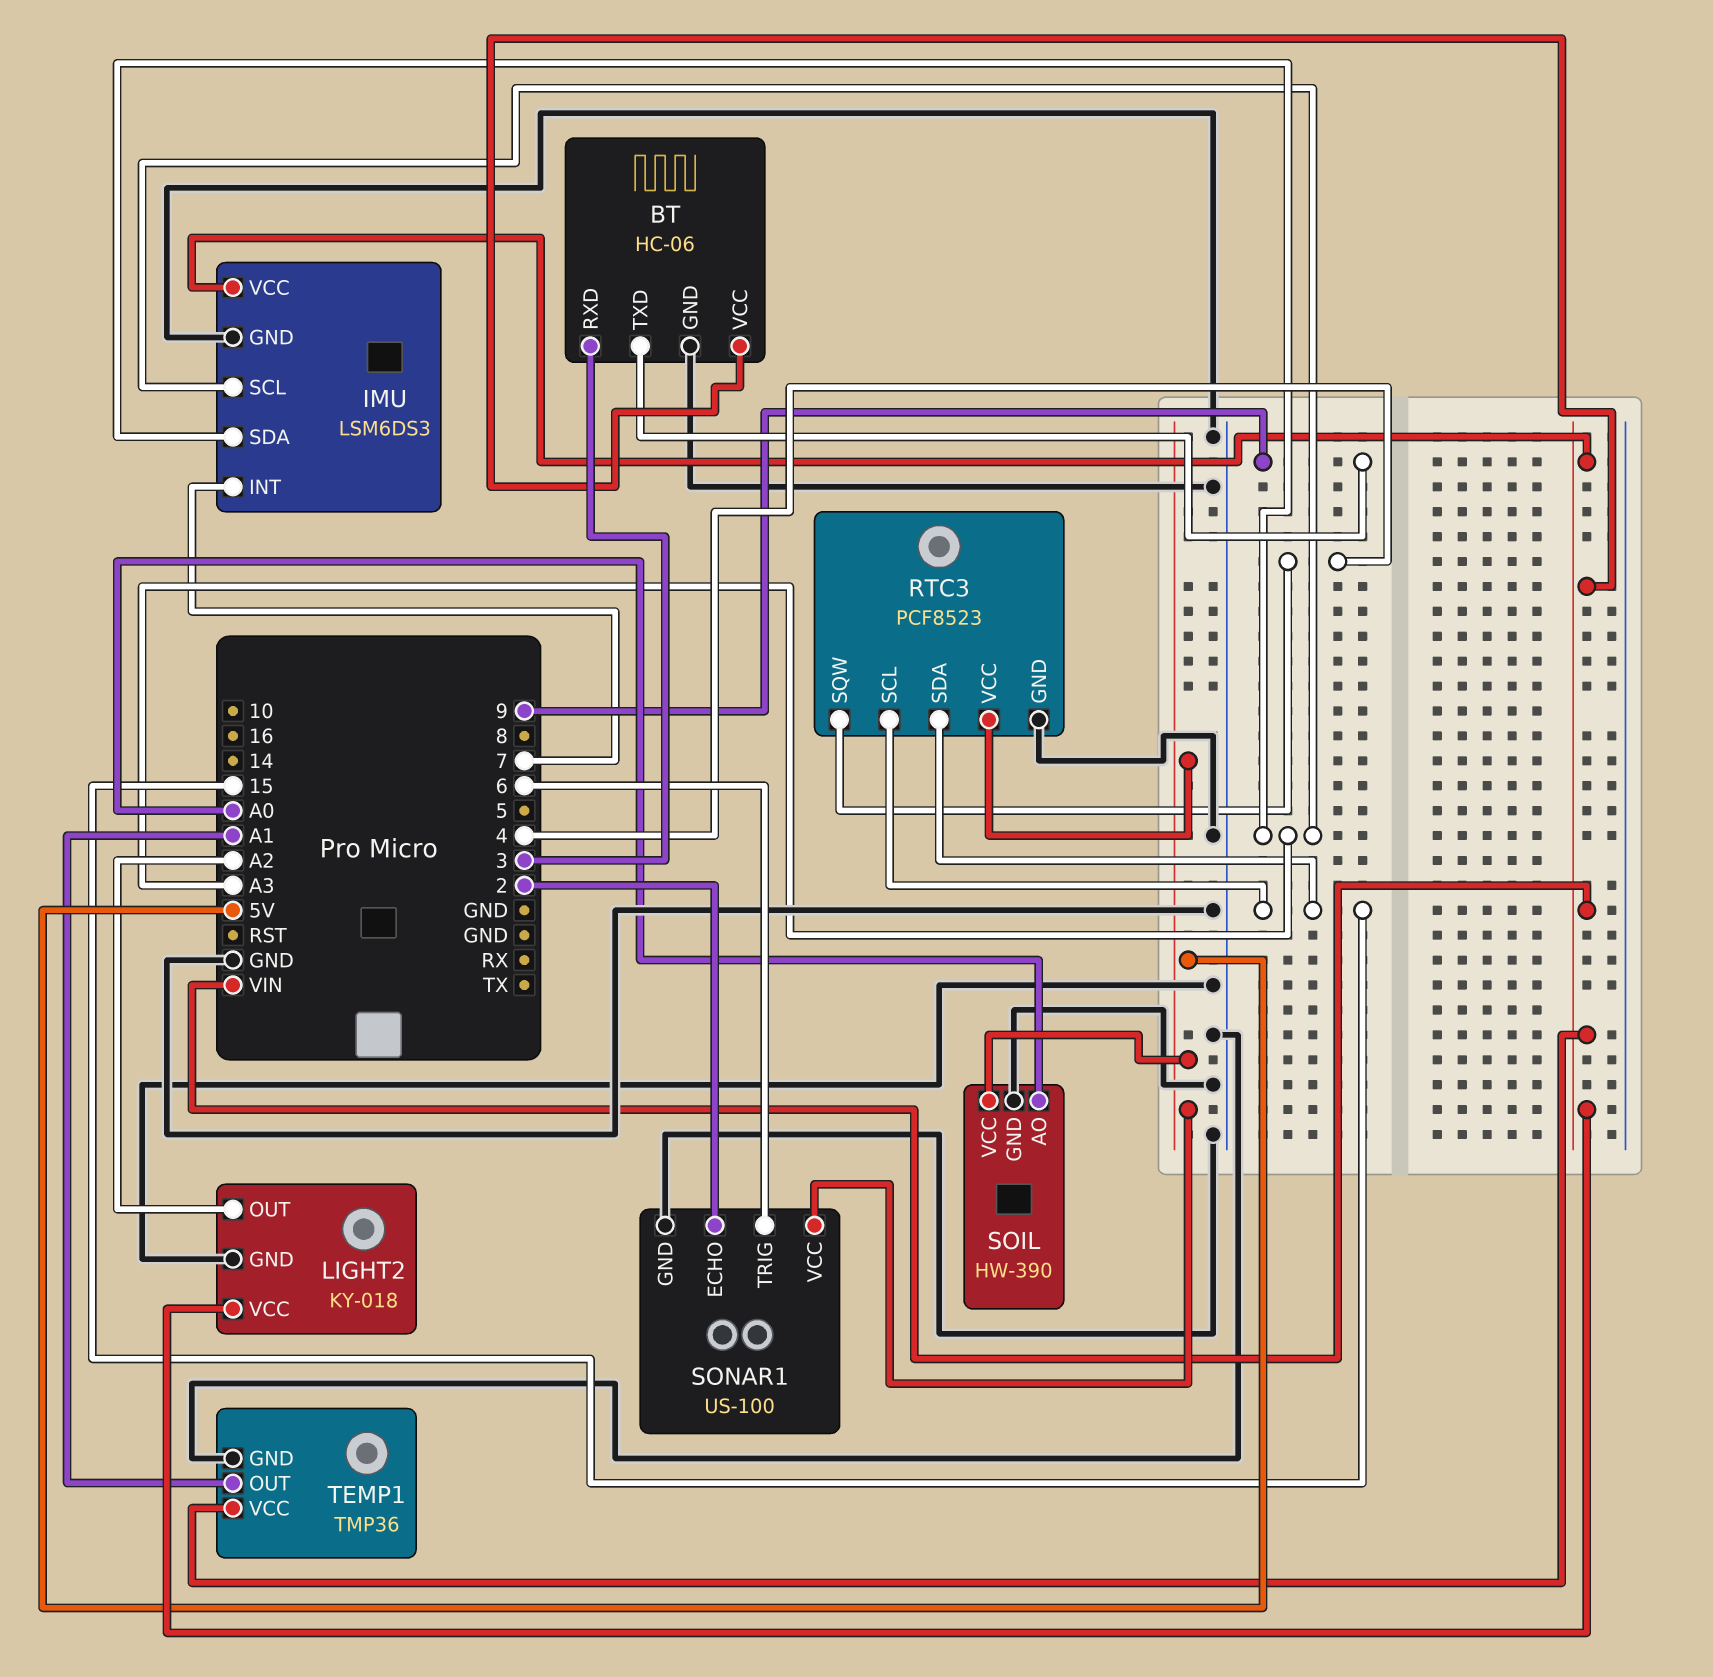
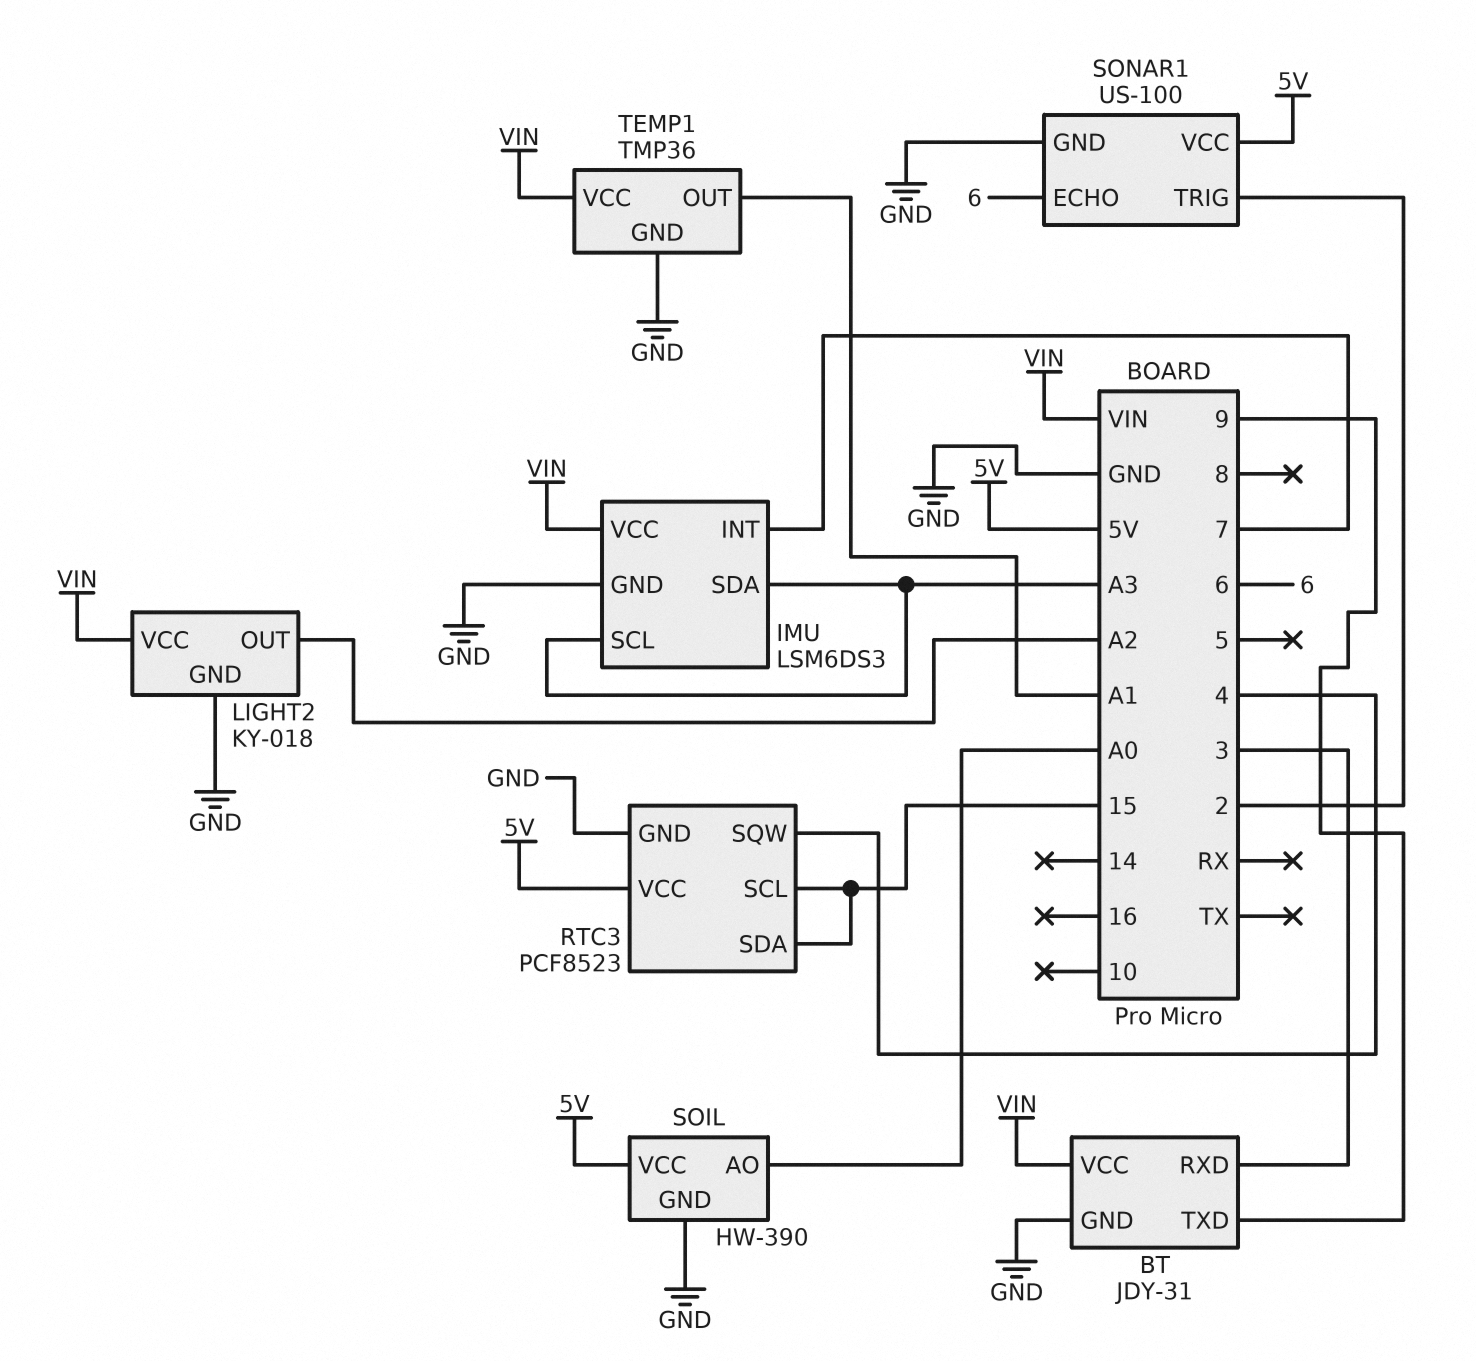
BT: HC-06 -> JDY-31
SONAR1 pin ECHO: 2 -> 6
SONAR1 pin TRIG: 6 -> 2

